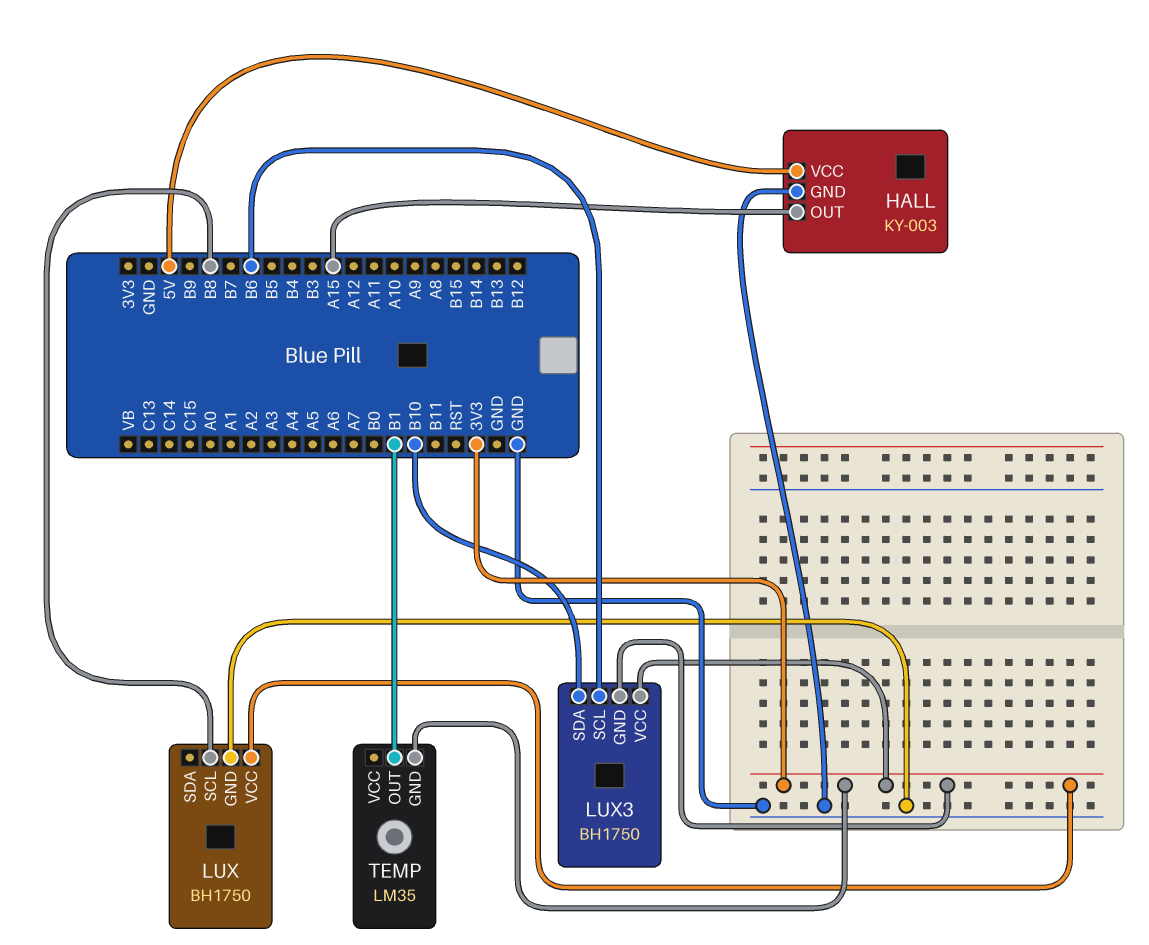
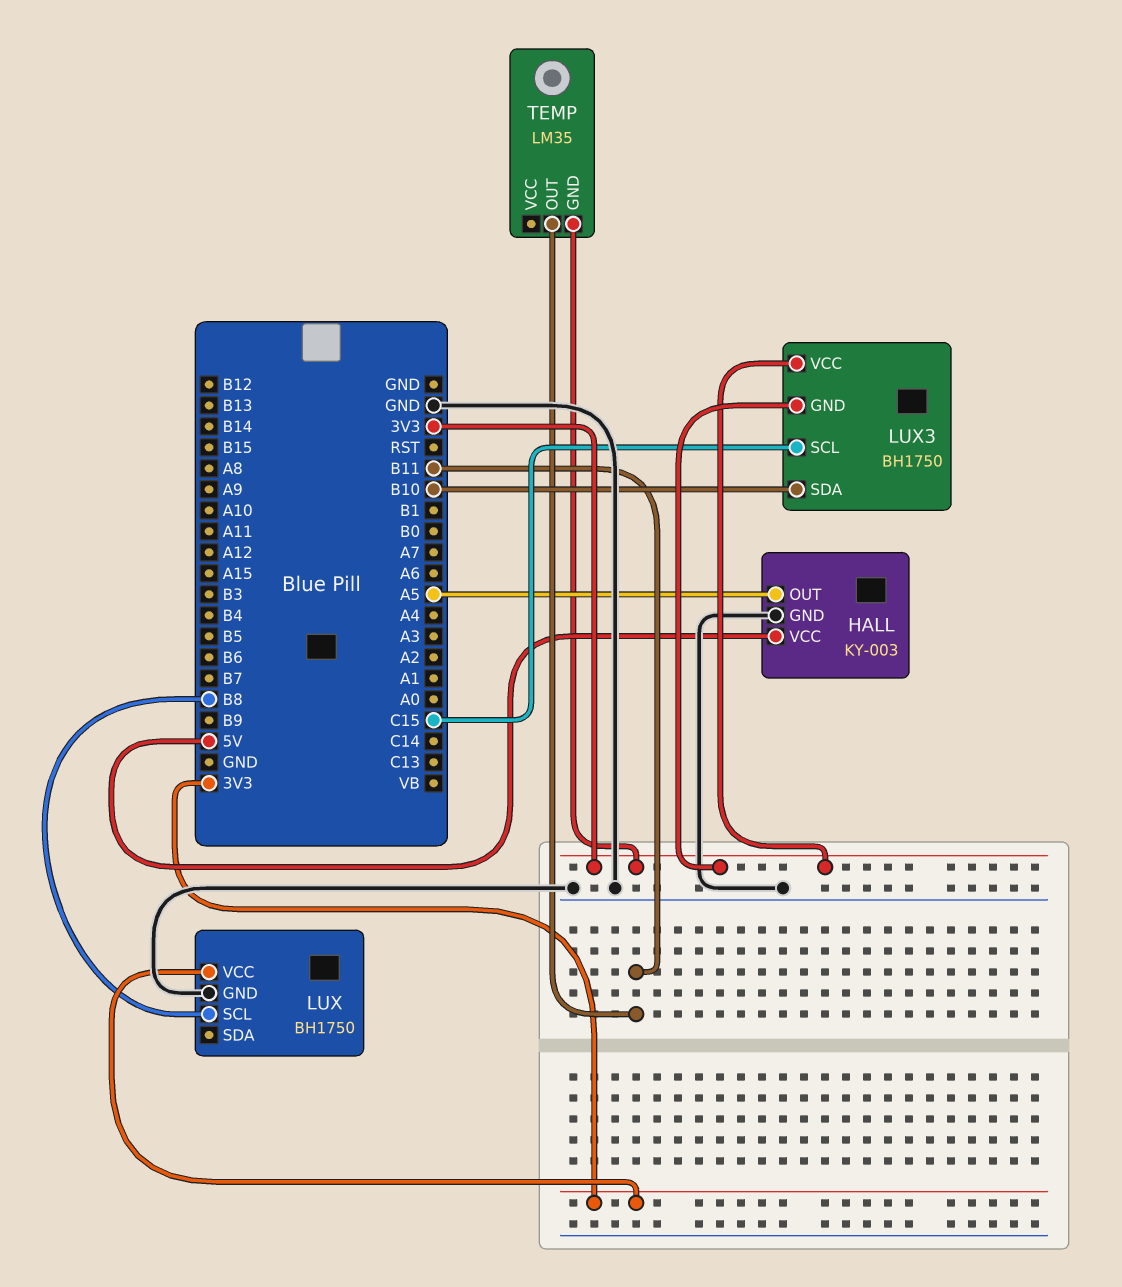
HALL pin OUT: A15 -> A5
LUX3 pin SCL: B6 -> C15
TEMP pin OUT: B1 -> B11

